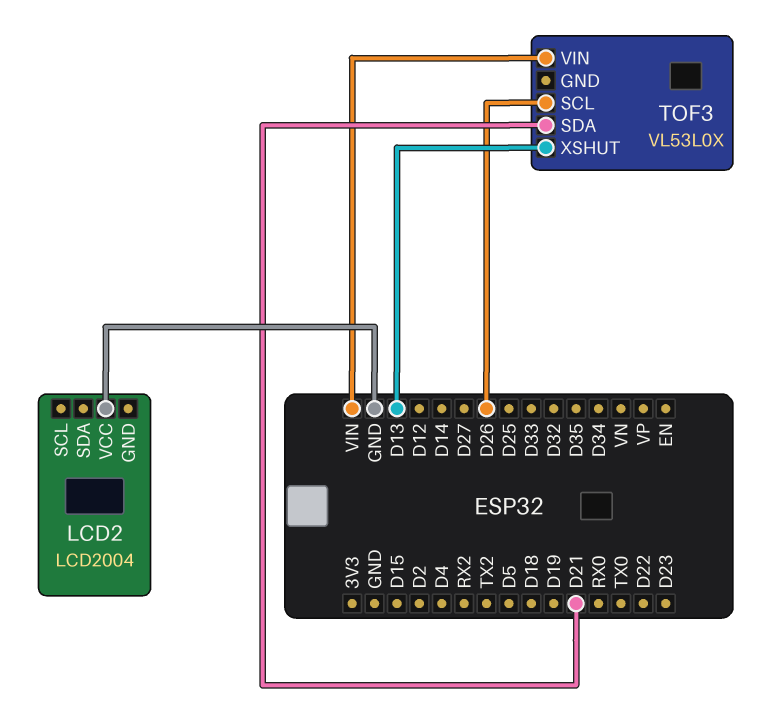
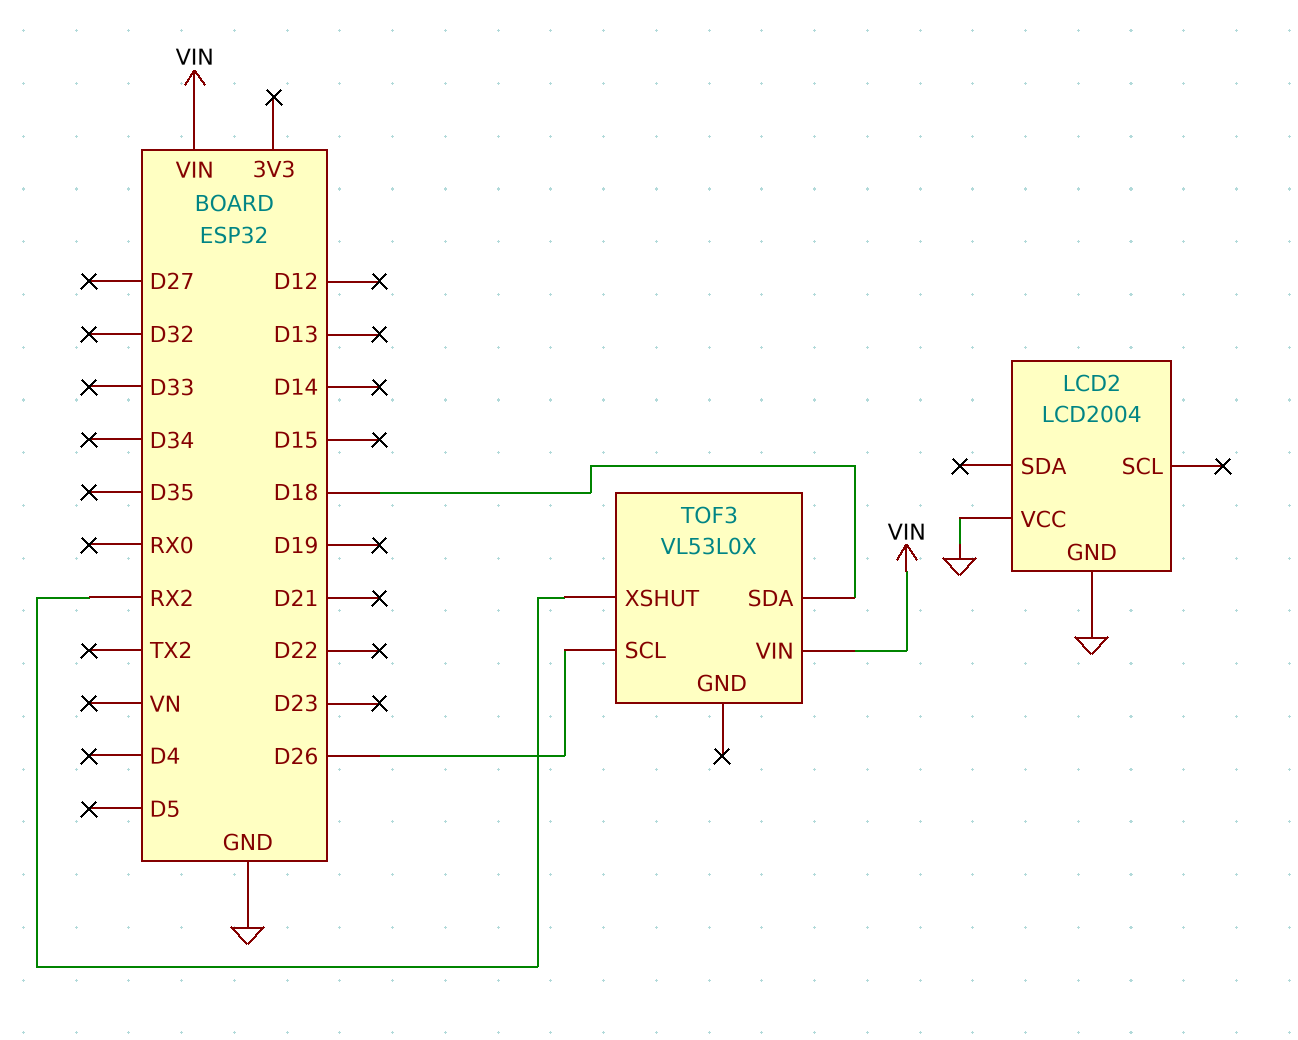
LCD2 pin GND: none -> GND
TOF3 pin SDA: D21 -> D18
TOF3 pin XSHUT: D13 -> RX2

